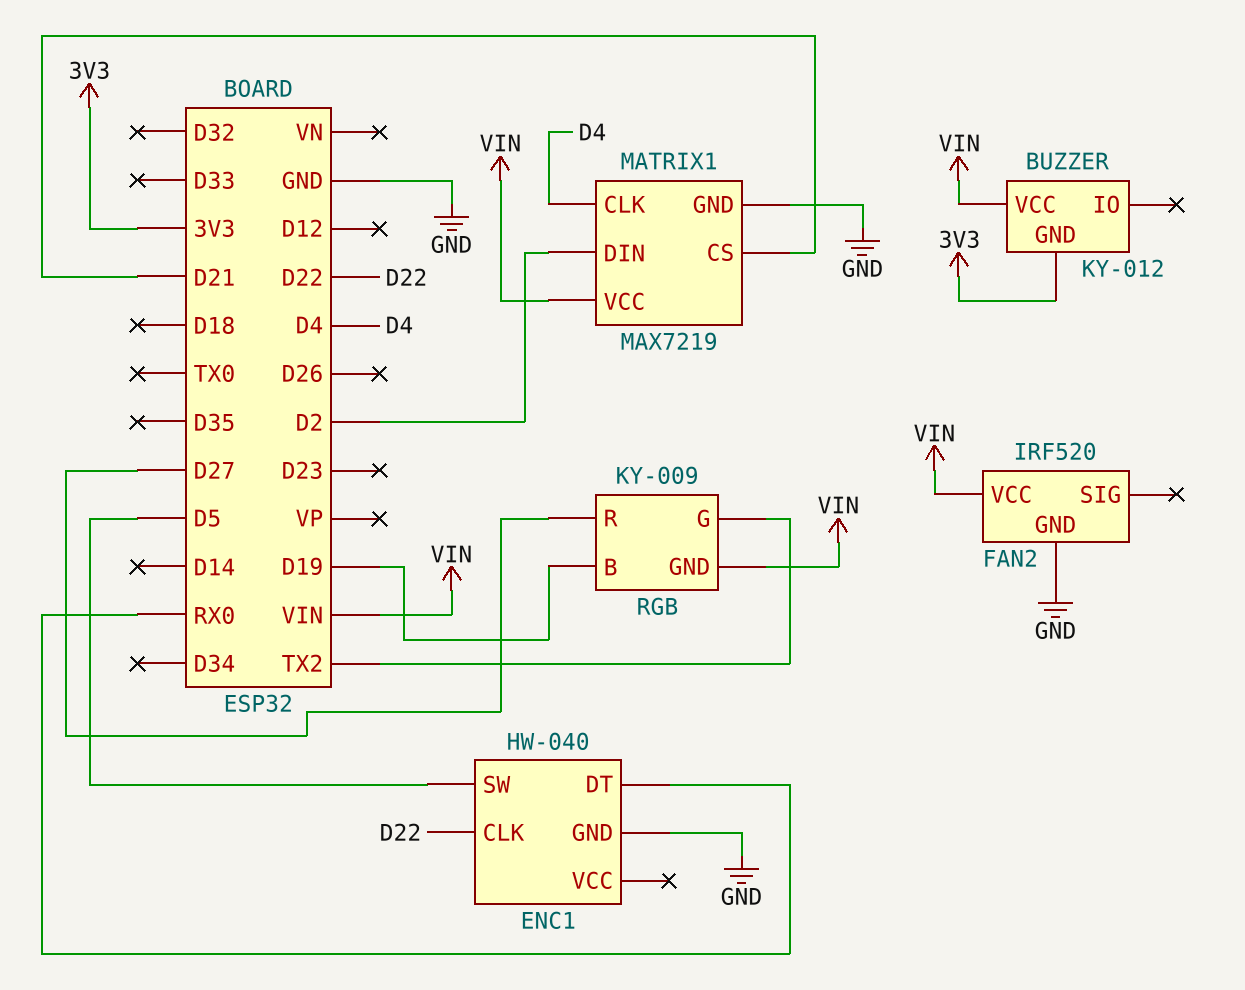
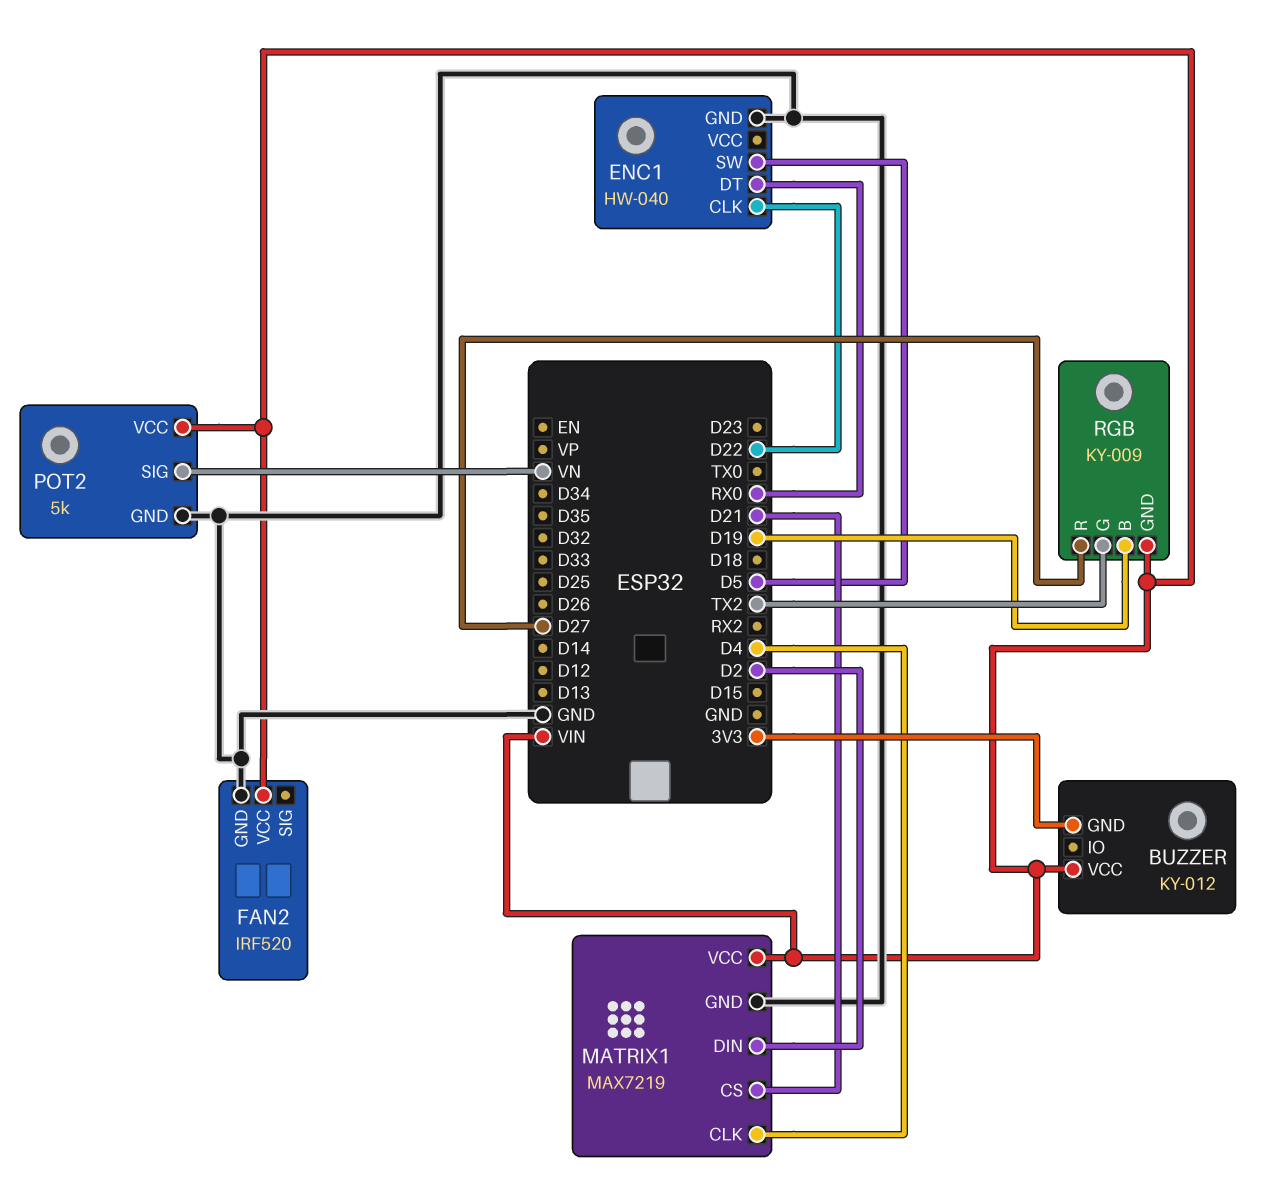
POT2: none -> 5k
POT2 pin GND: none -> GND
POT2 pin SIG: none -> VN
POT2 pin VCC: none -> VIN

